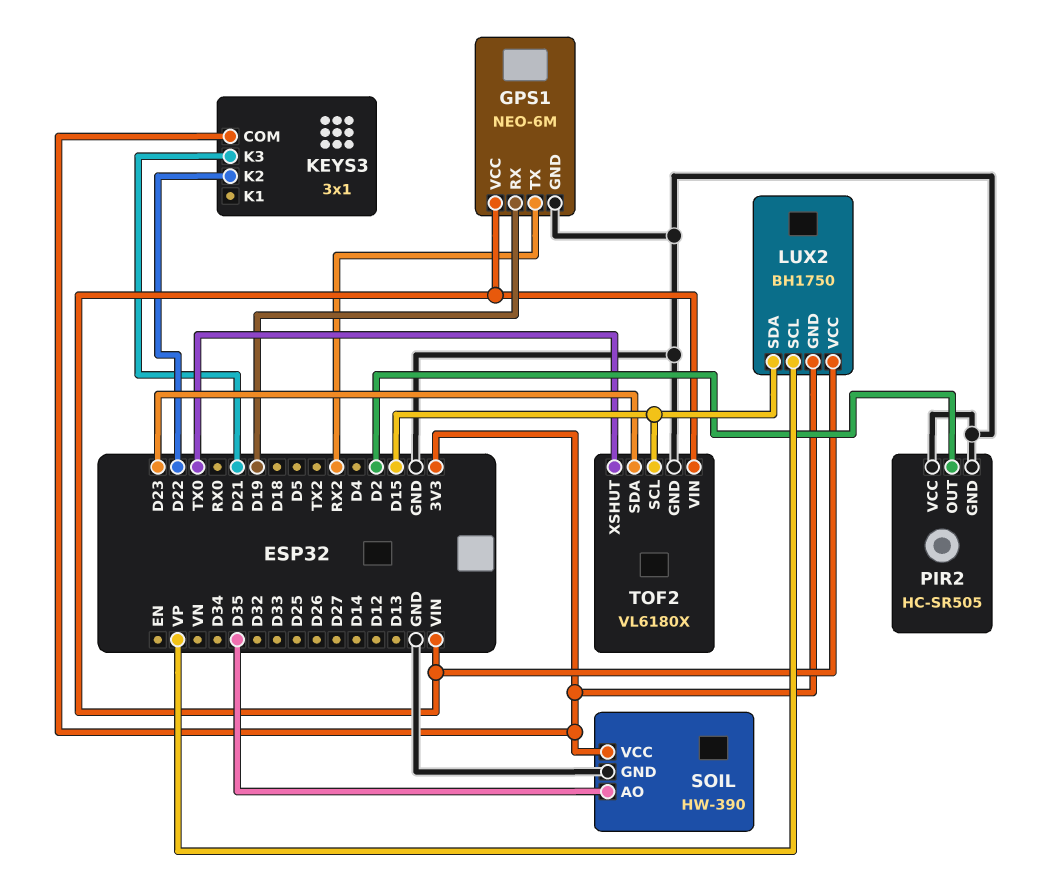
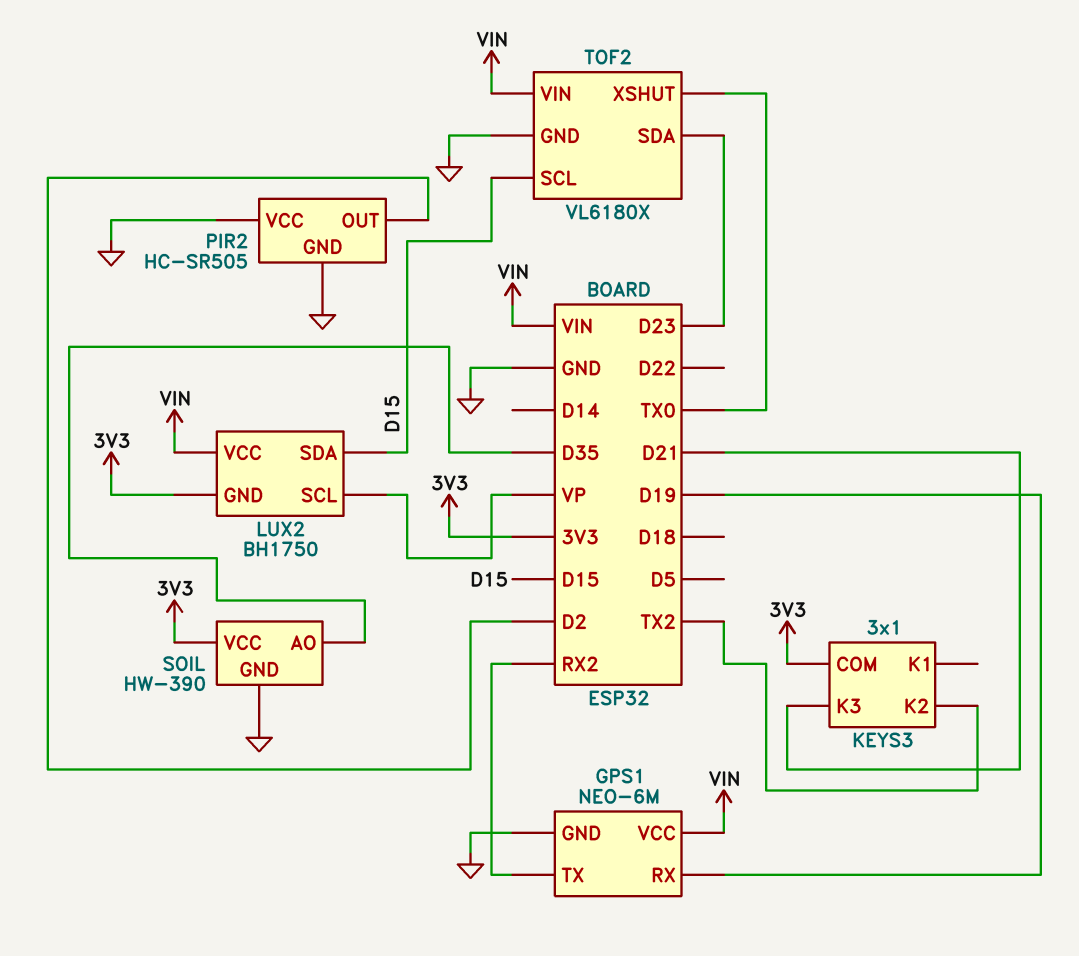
KEYS3 pin K2: D22 -> TX2

